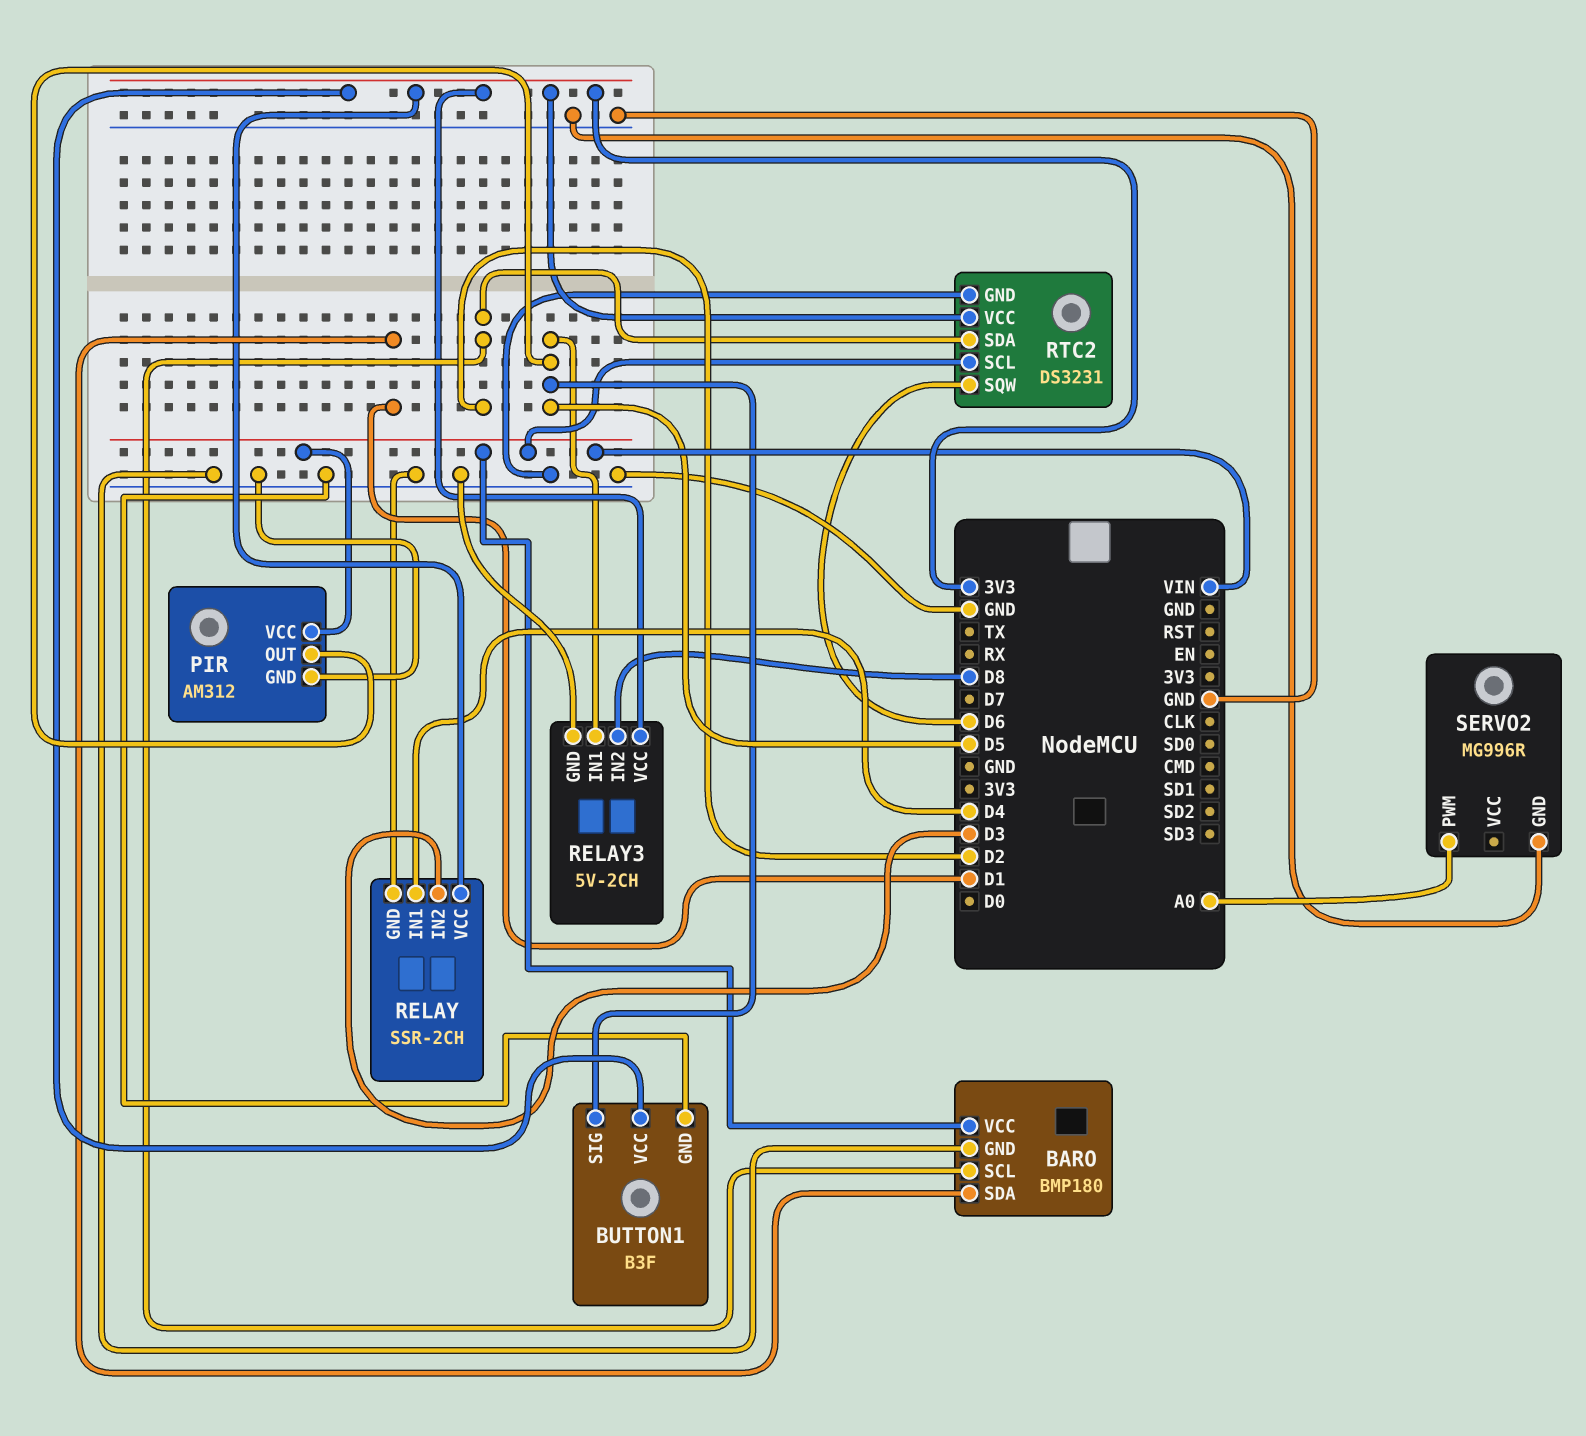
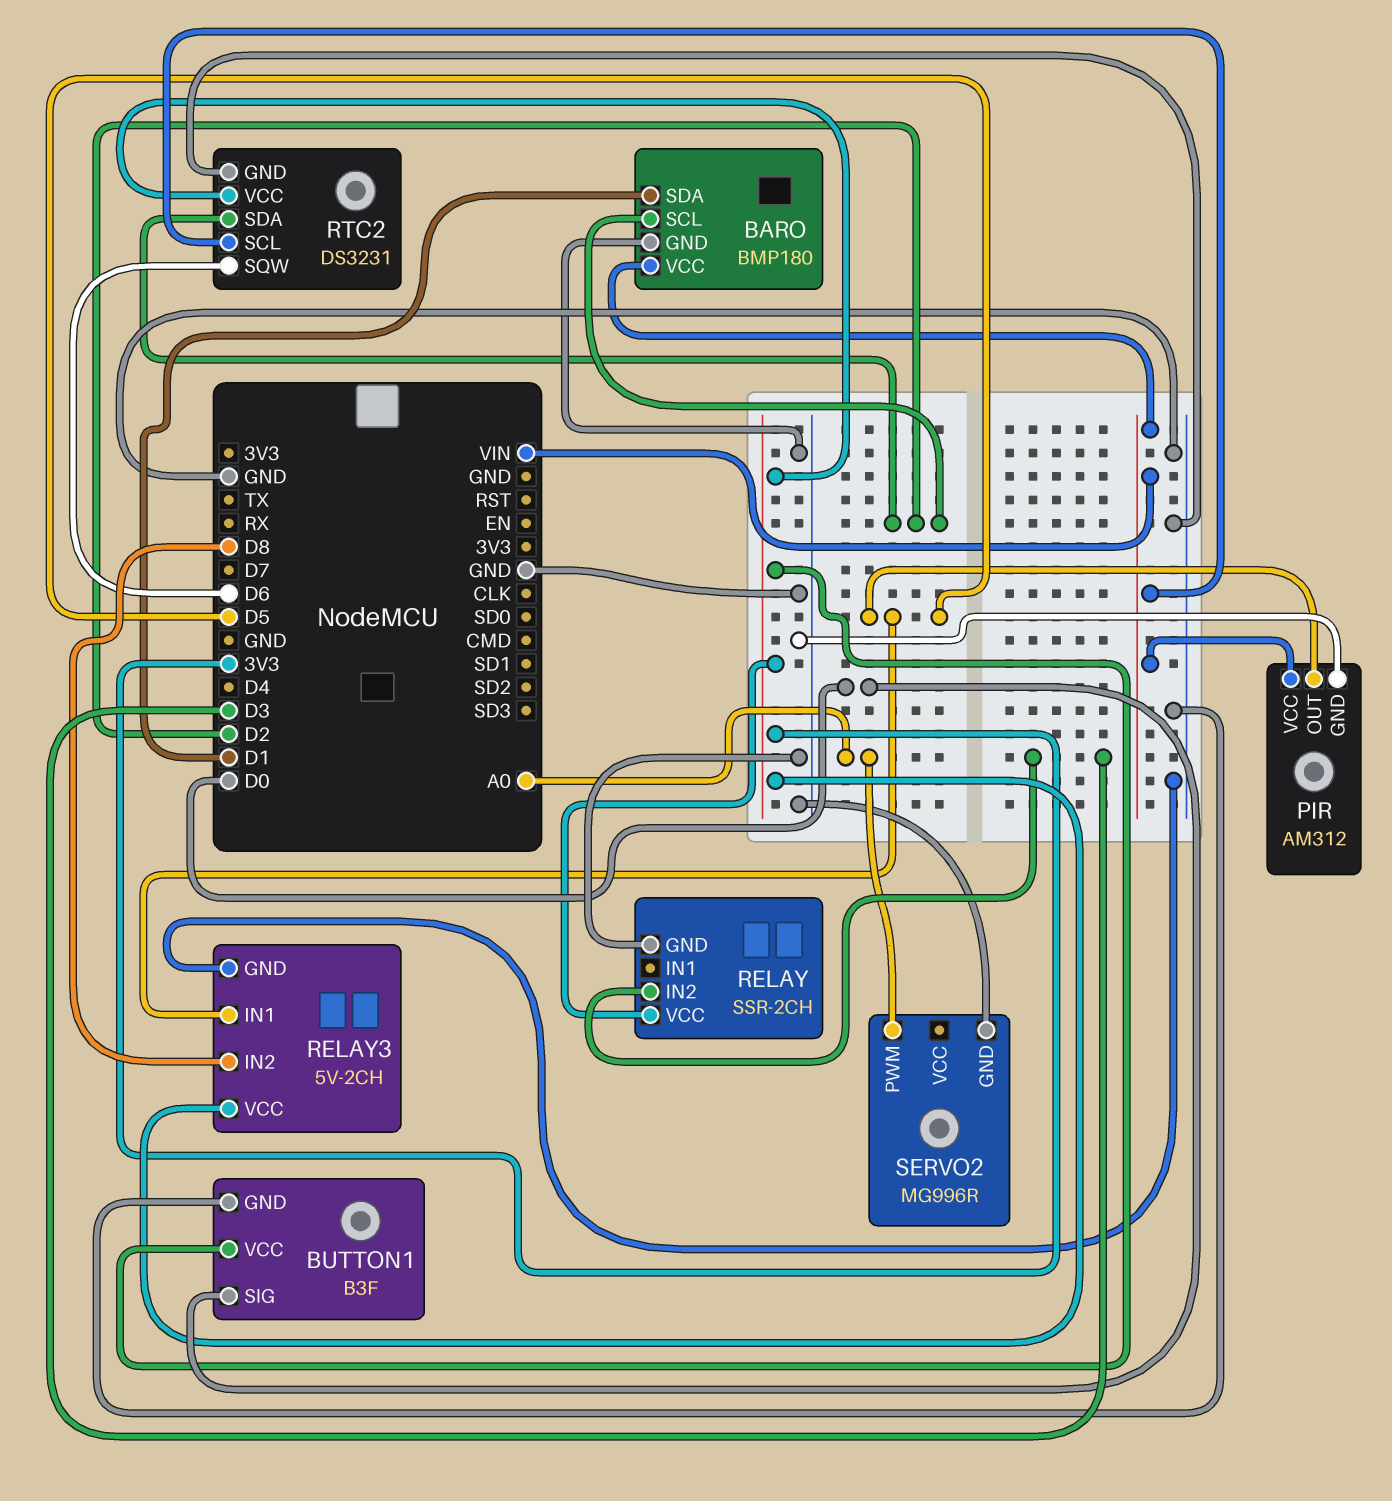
BUTTON1 pin SIG: D5 -> D0
RELAY pin IN1: D4 -> none

